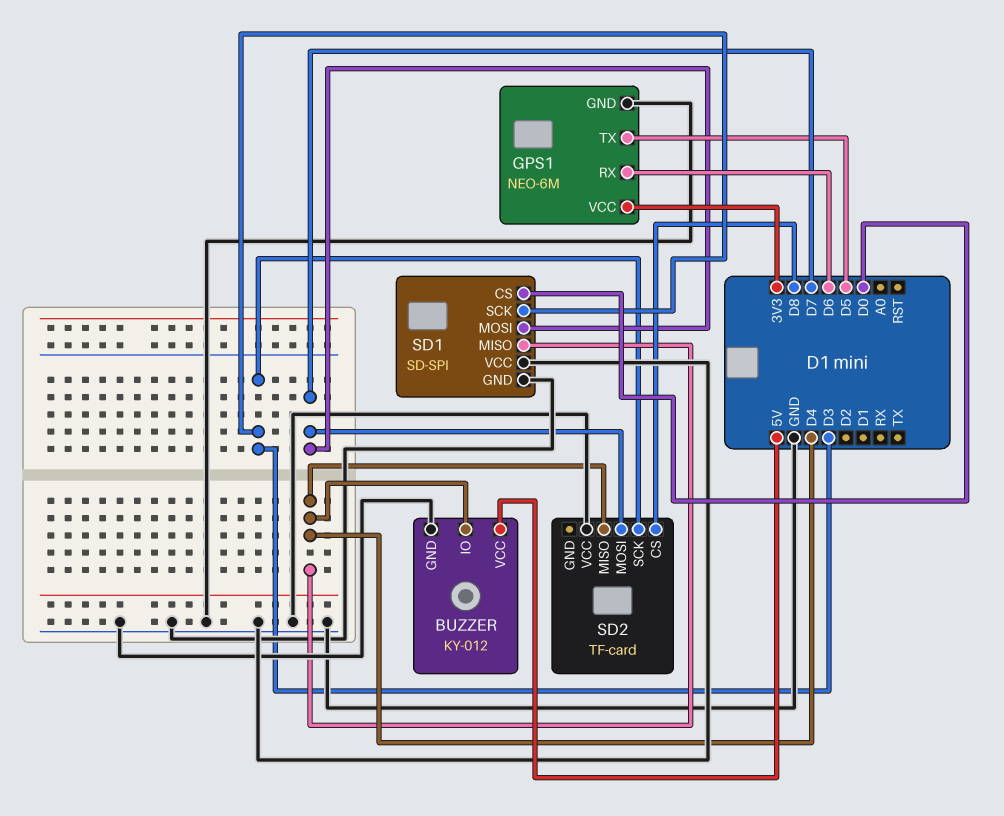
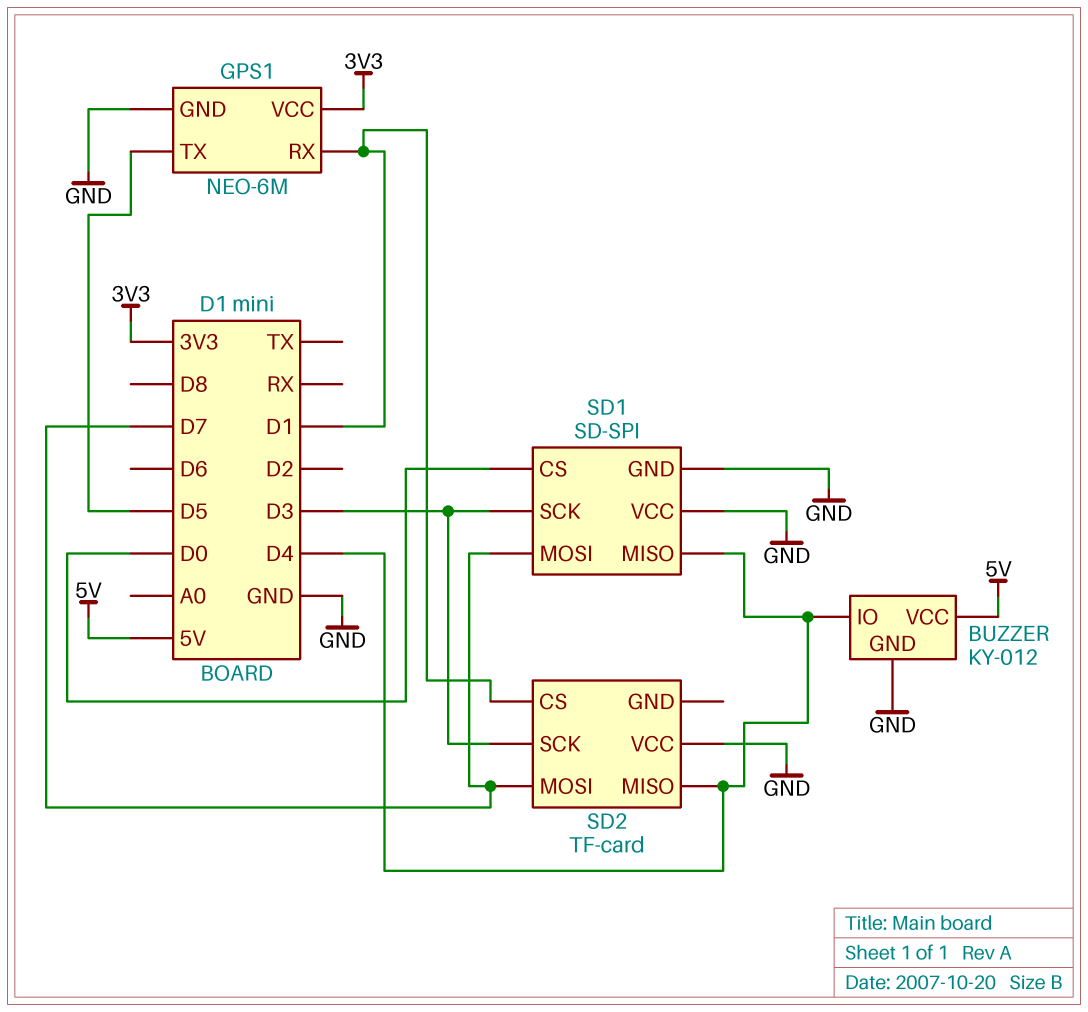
GPS1 pin RX: D6 -> D1
SD2 pin CS: D8 -> D1

